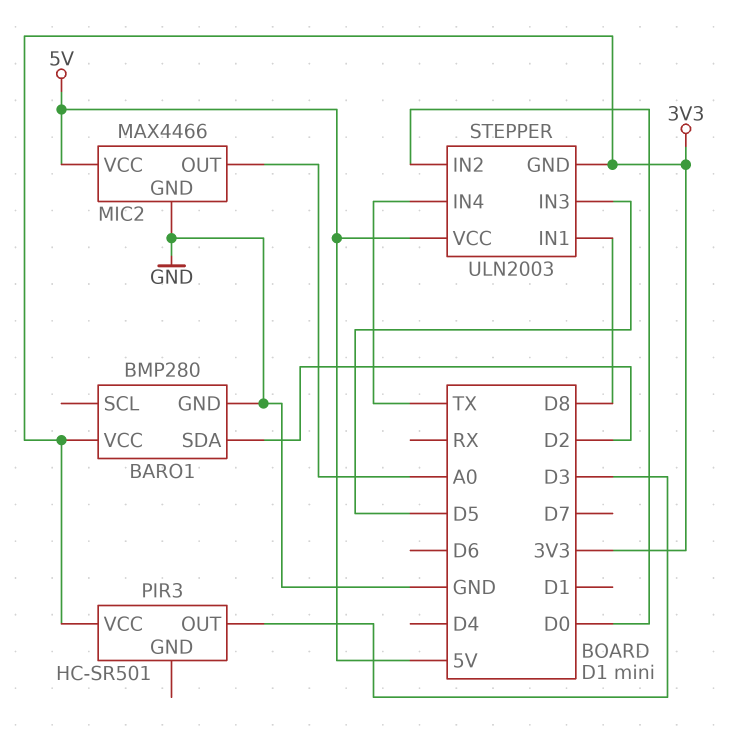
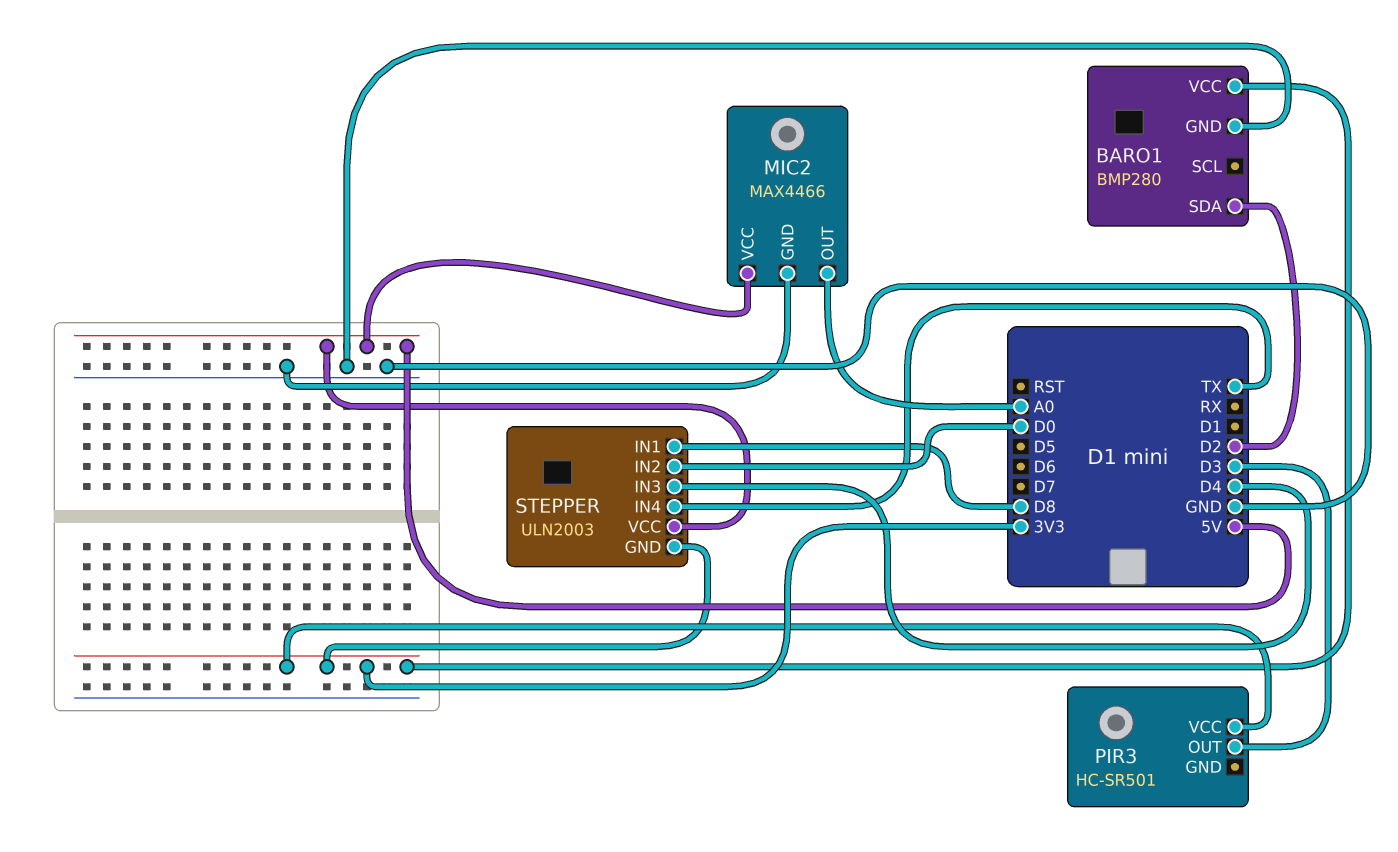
STEPPER pin IN3: D5 -> D4

